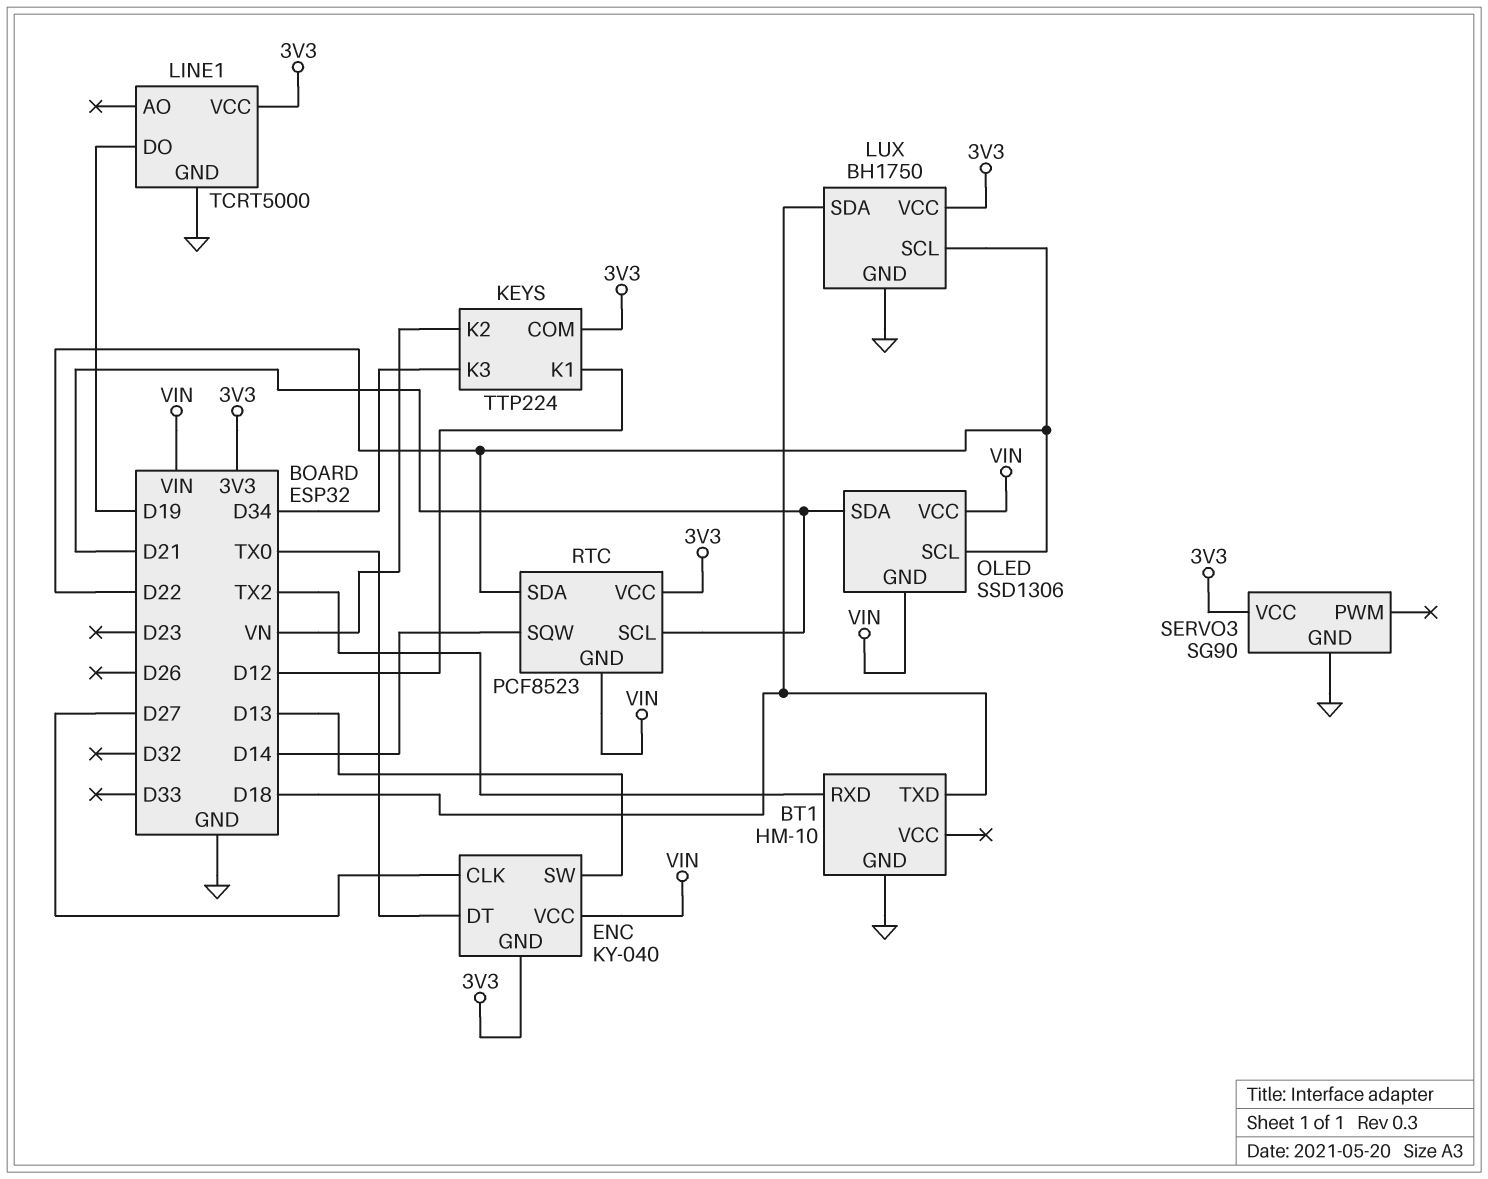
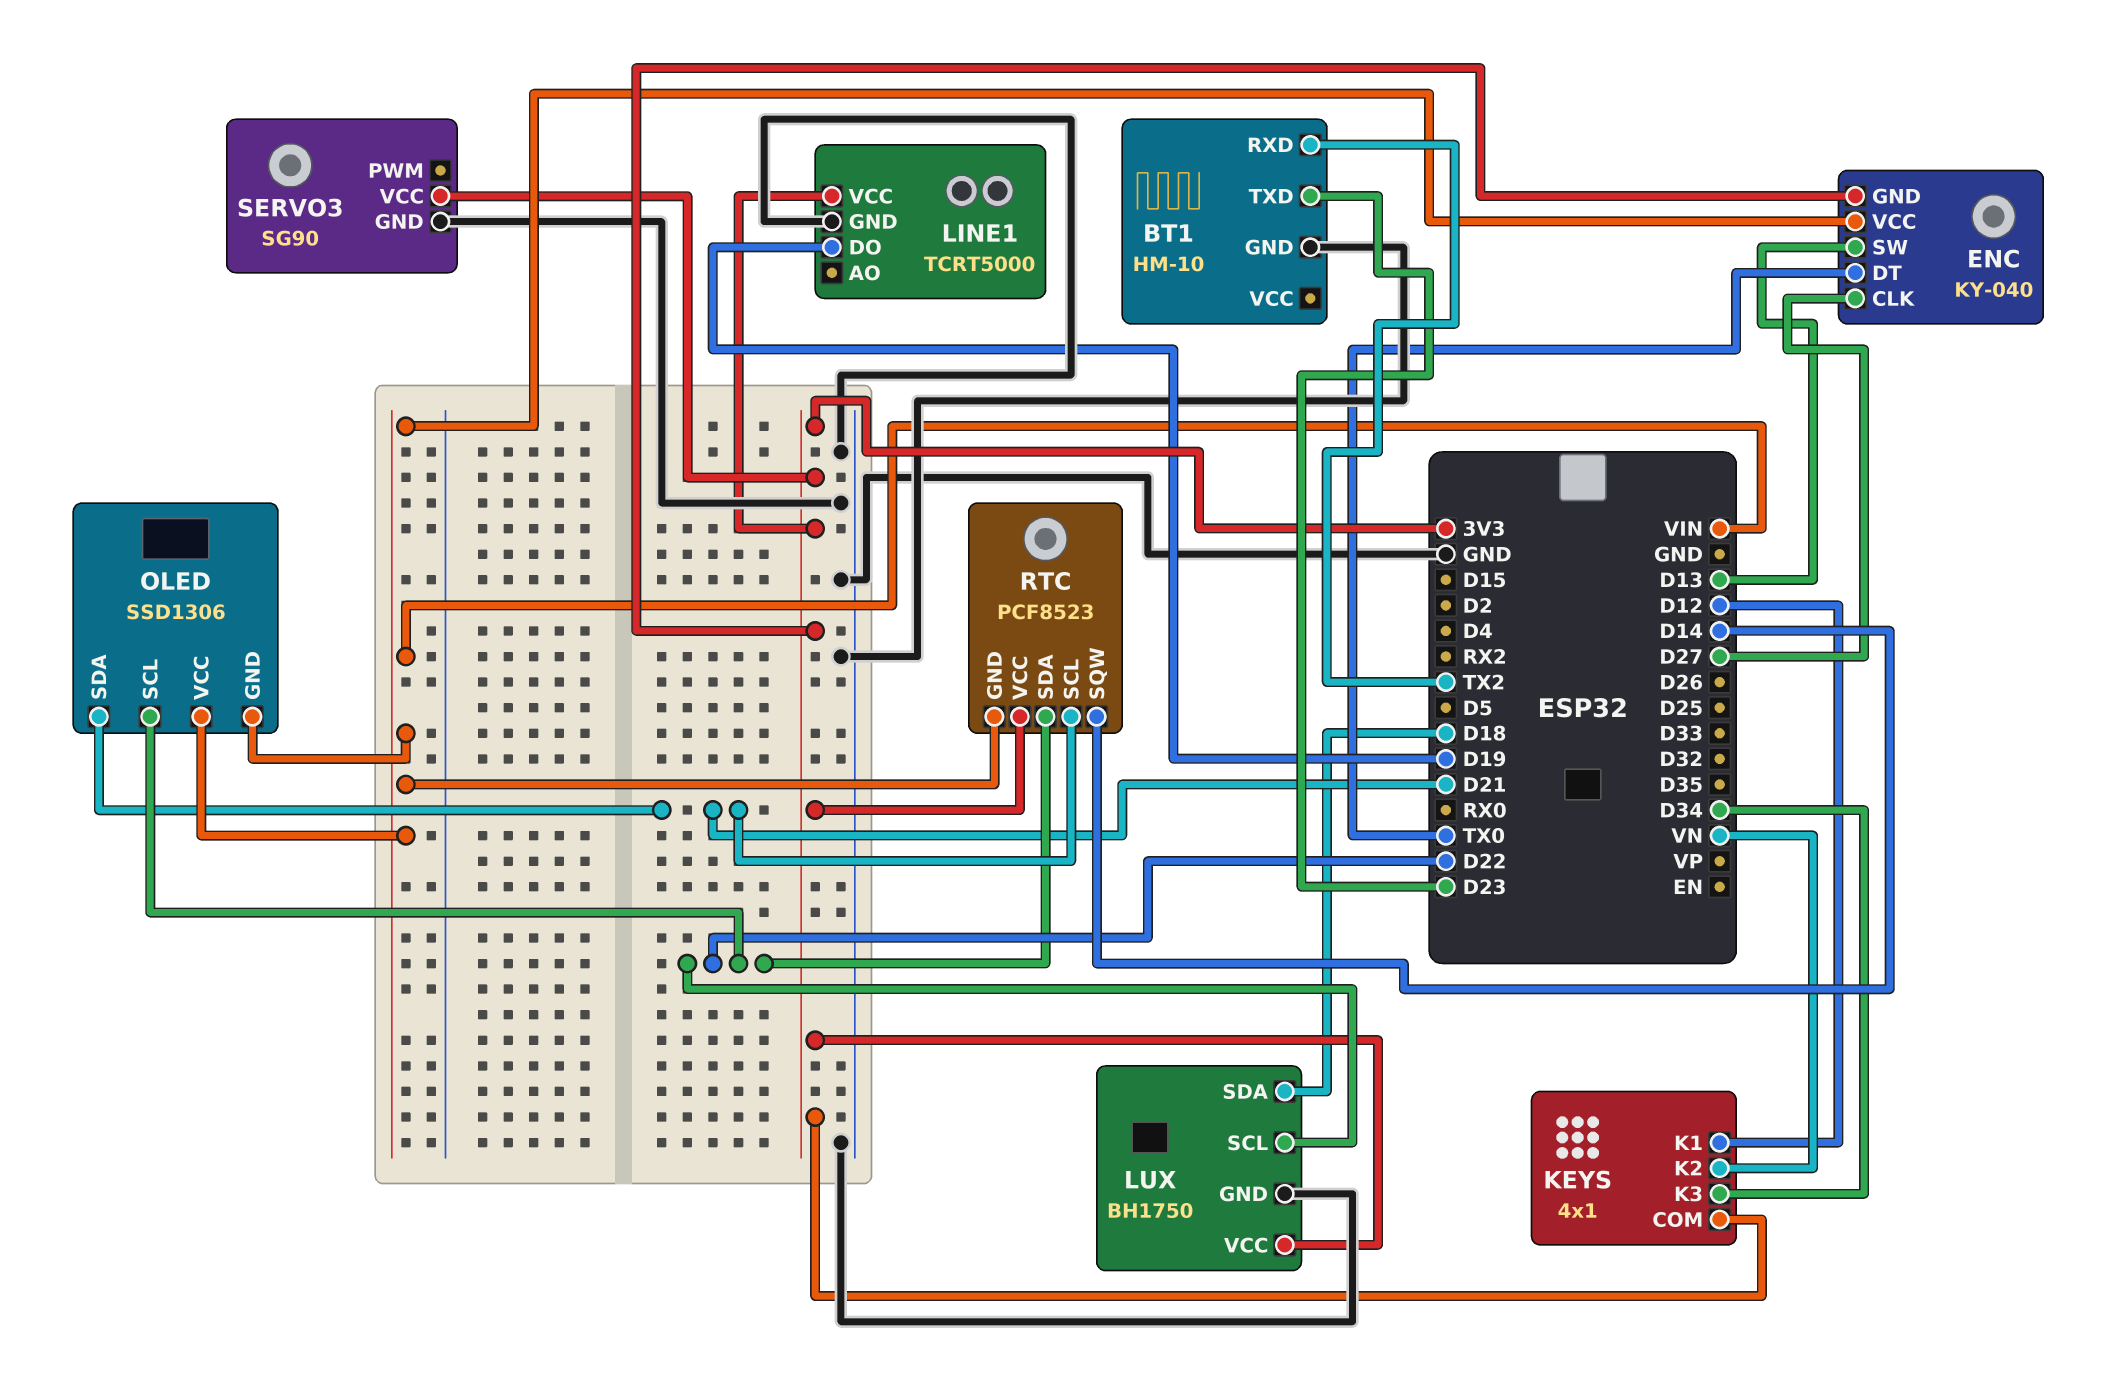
BT1 pin TXD: D18 -> D23
KEYS: TTP224 -> 4x1

